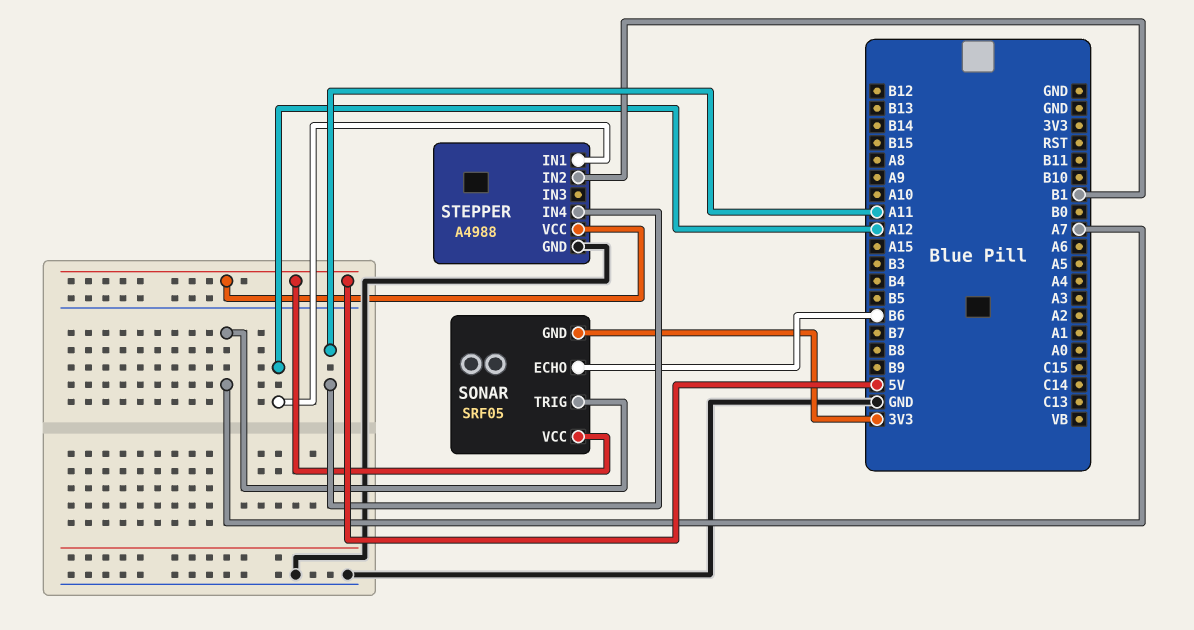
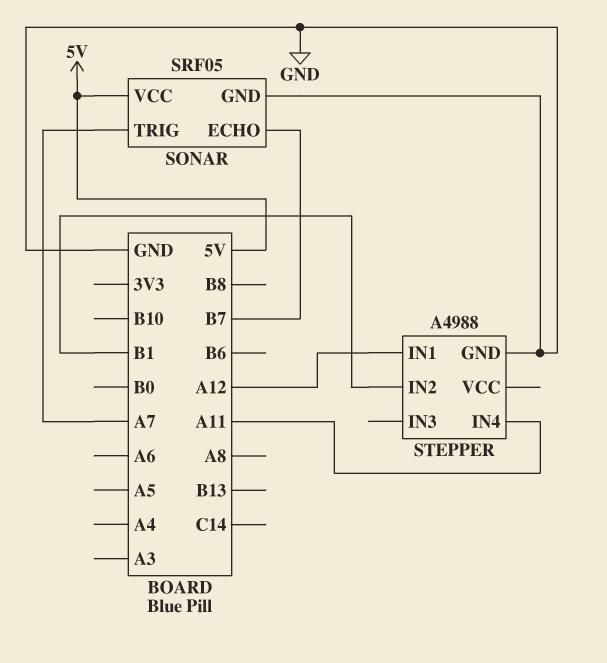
SONAR pin ECHO: B6 -> B7
SONAR pin GND: 3V3 -> GND
STEPPER pin VCC: 5V -> none

